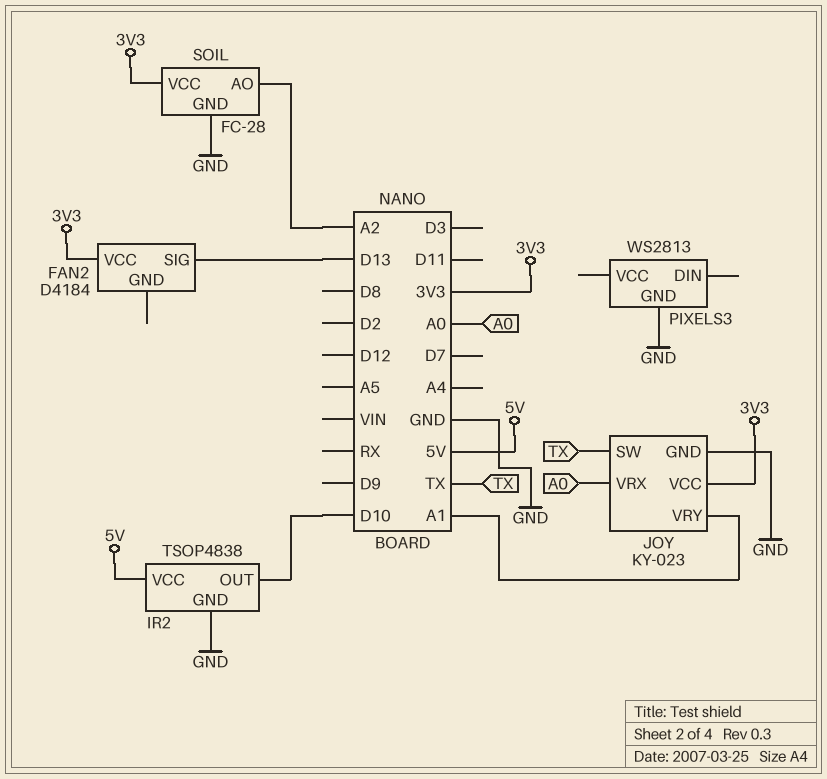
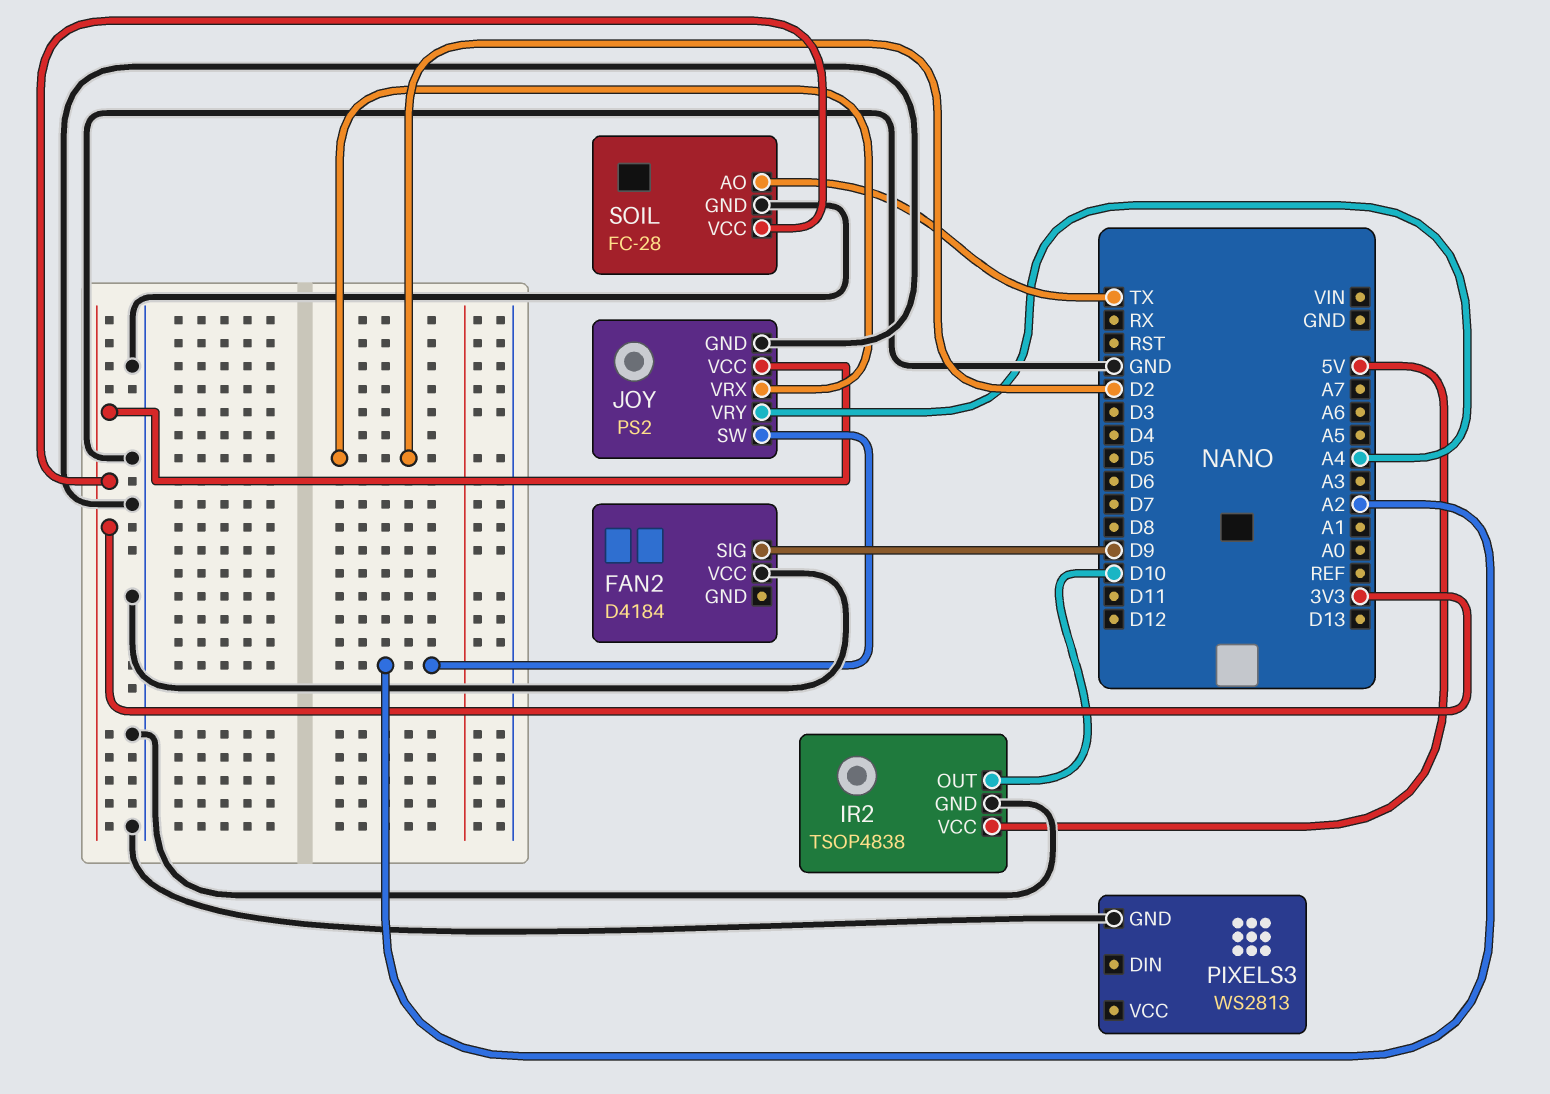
FAN2 pin SIG: D13 -> D9
FAN2 pin VCC: 3V3 -> GND
JOY: KY-023 -> PS2
JOY pin SW: TX -> A2
JOY pin VRX: A0 -> D2
JOY pin VRY: A1 -> A4
SOIL pin AO: A2 -> TX

